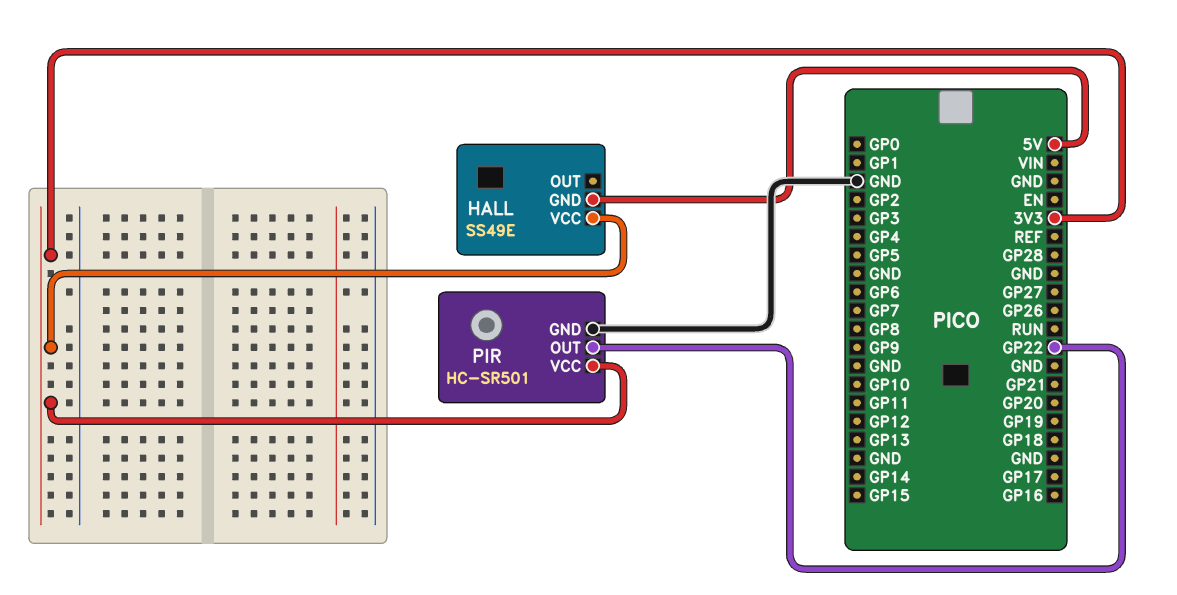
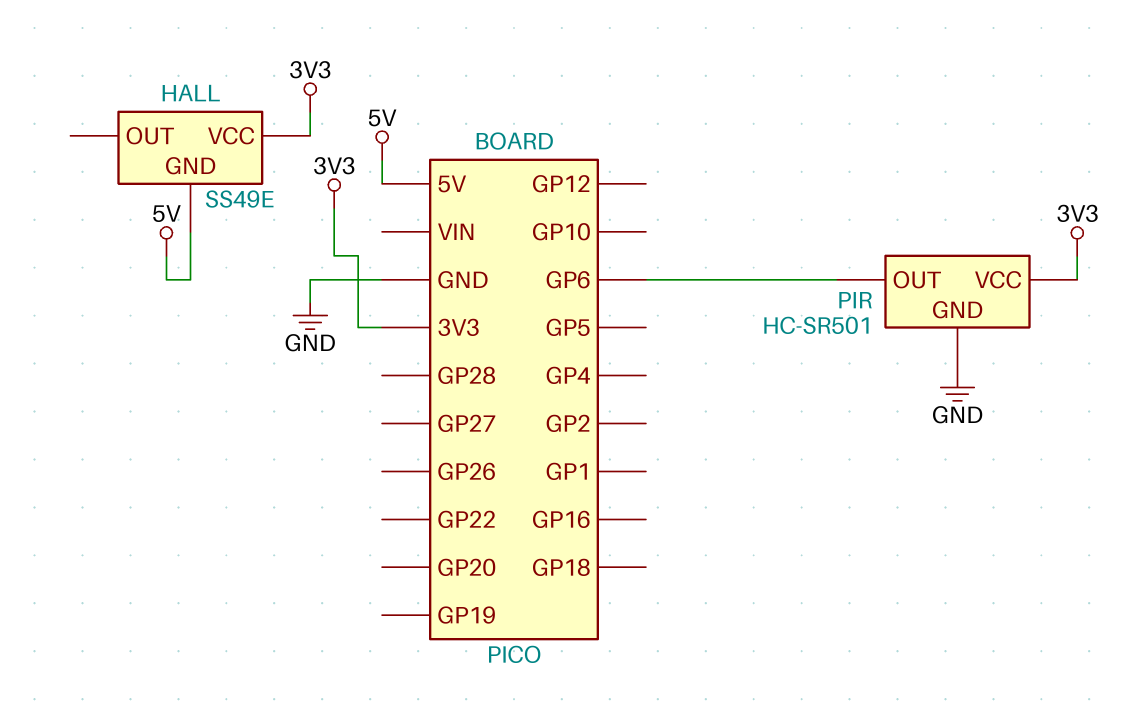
PIR pin OUT: GP22 -> GP6

